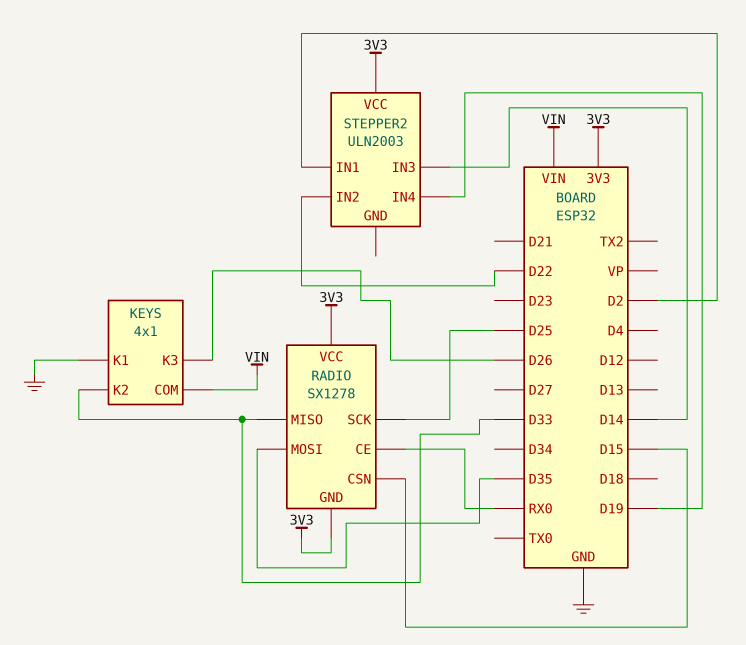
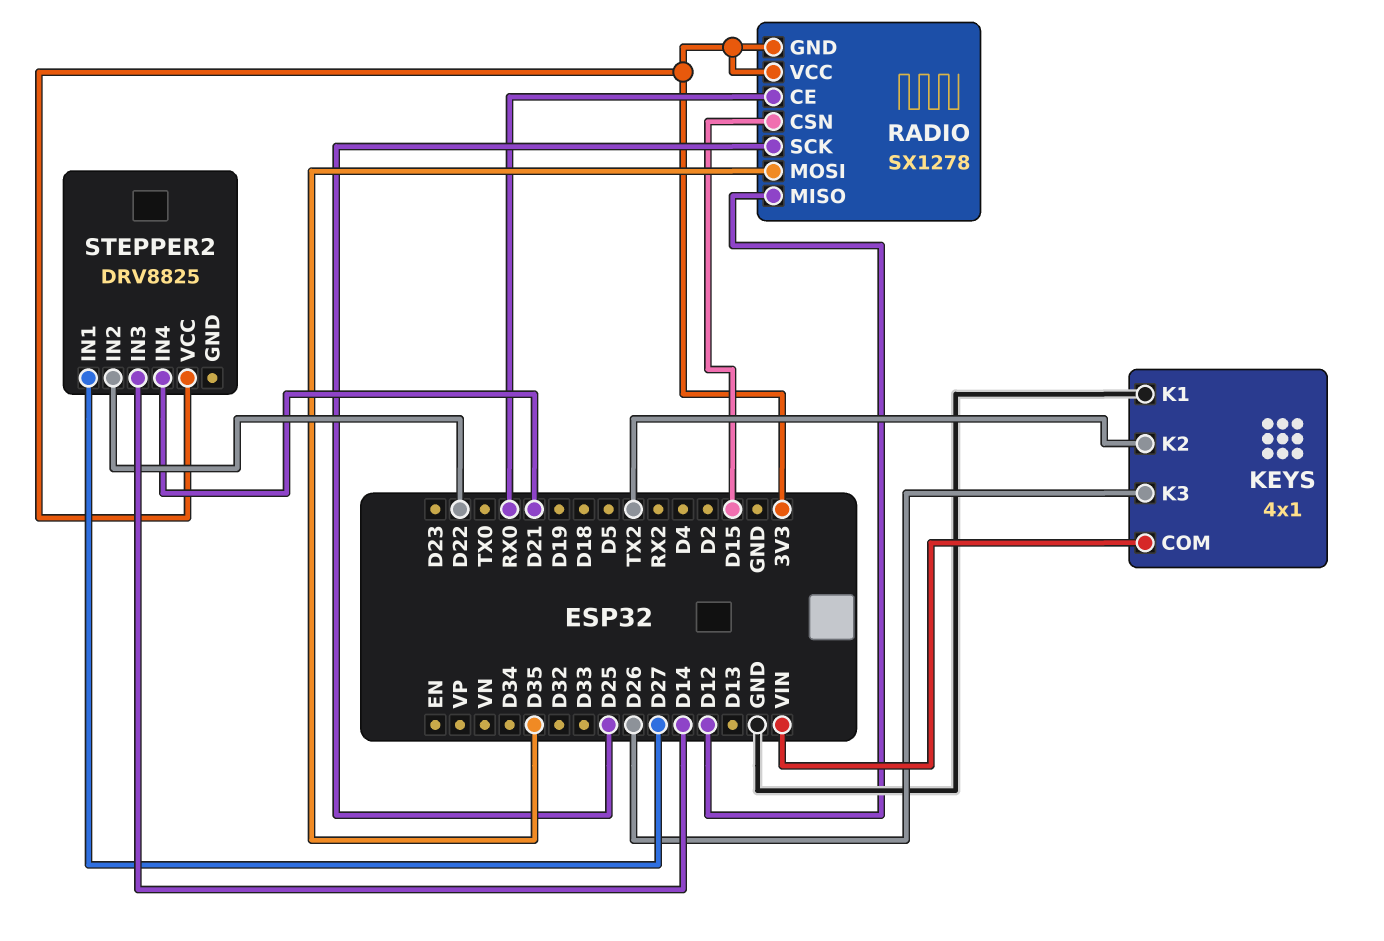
KEYS pin K2: D33 -> TX2
RADIO pin MISO: D33 -> D12
STEPPER2: ULN2003 -> DRV8825
STEPPER2 pin IN1: D2 -> D27
STEPPER2 pin IN4: D19 -> D21

